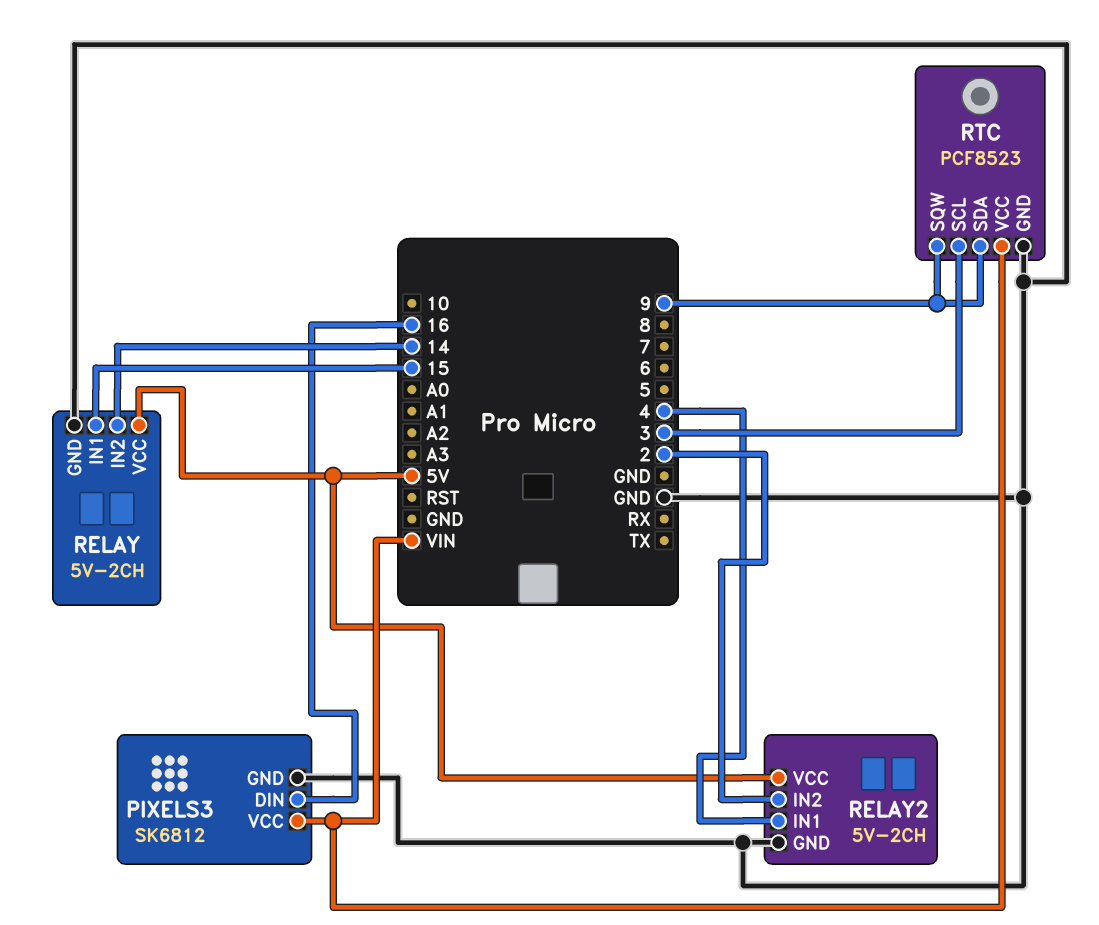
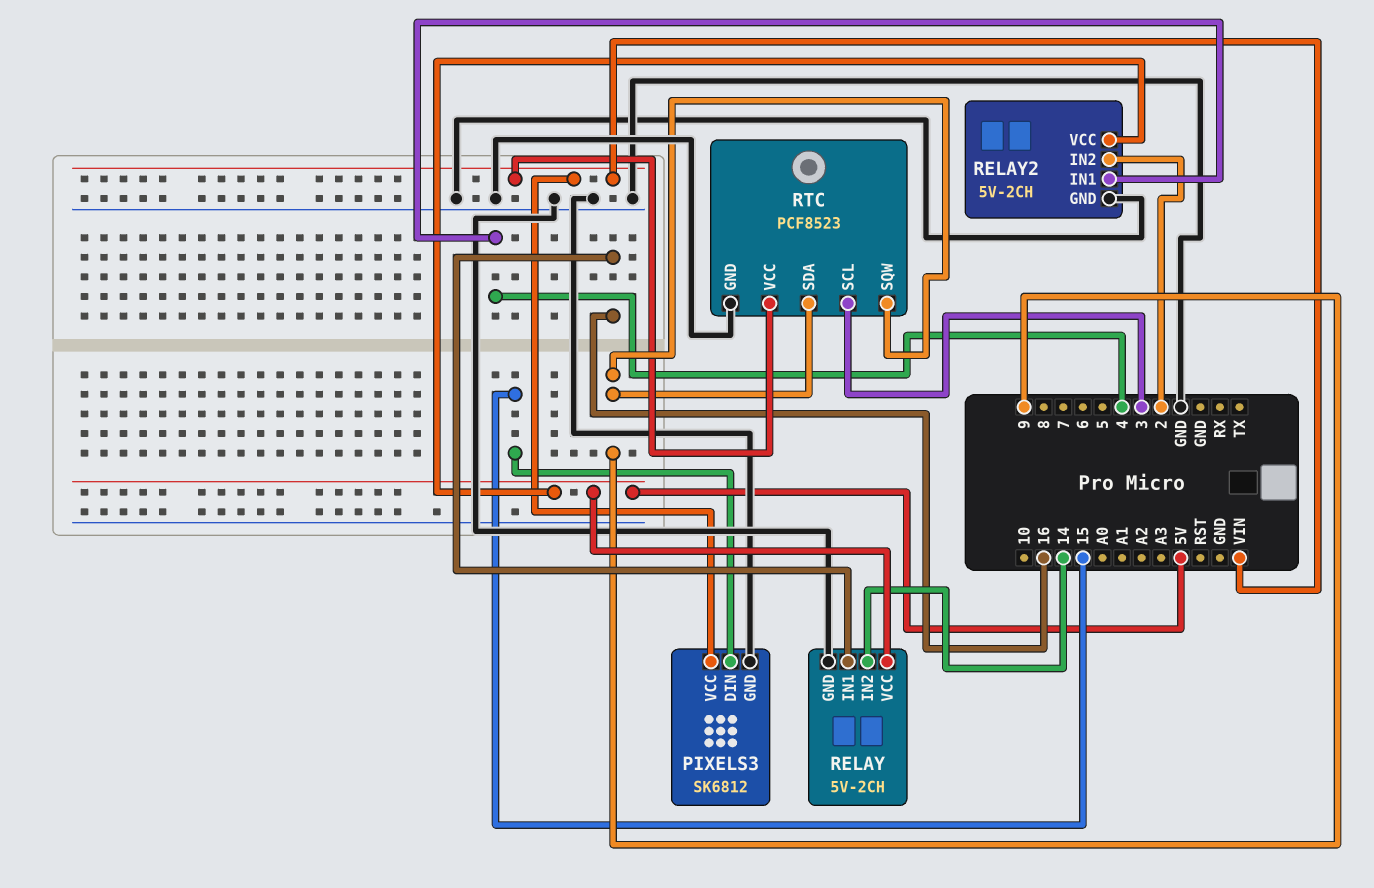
PIXELS3 pin DIN: 16 -> 15
RELAY pin IN1: 15 -> 16

